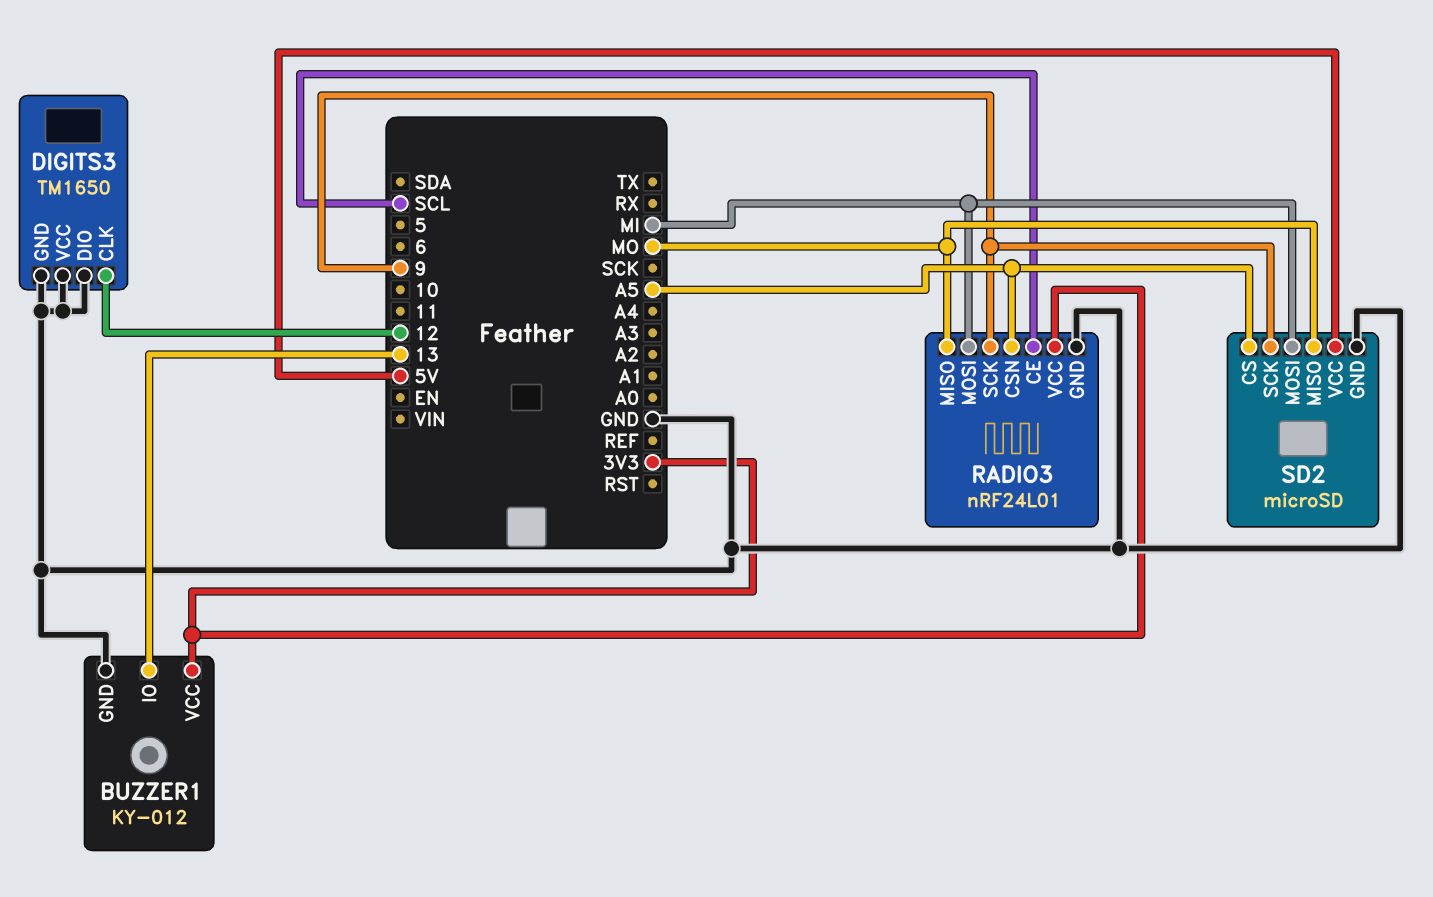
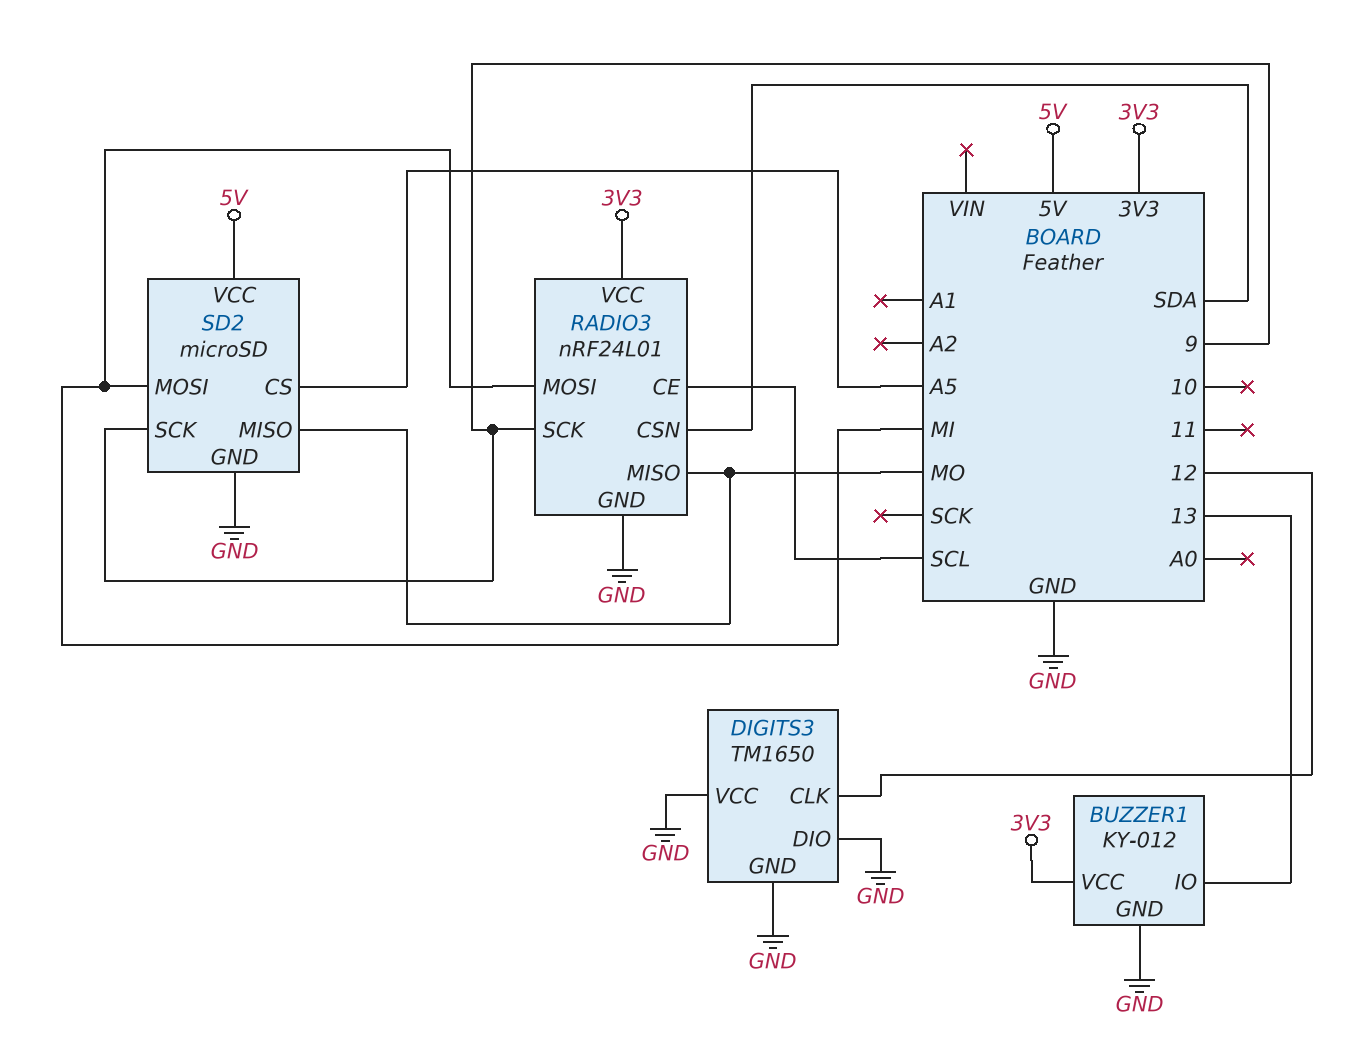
RADIO3 pin CSN: A5 -> SDA

